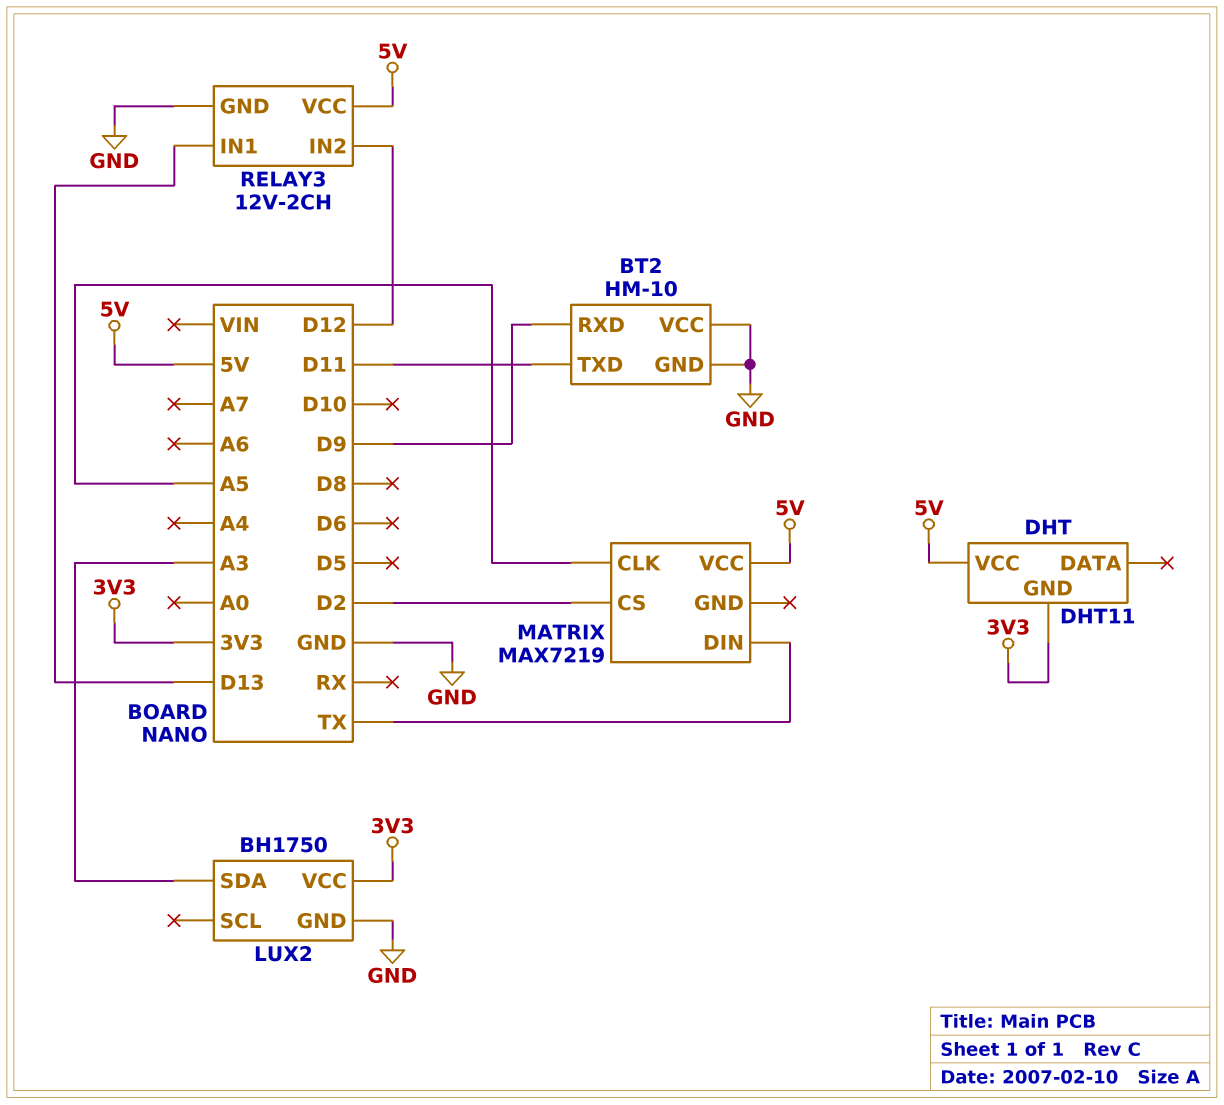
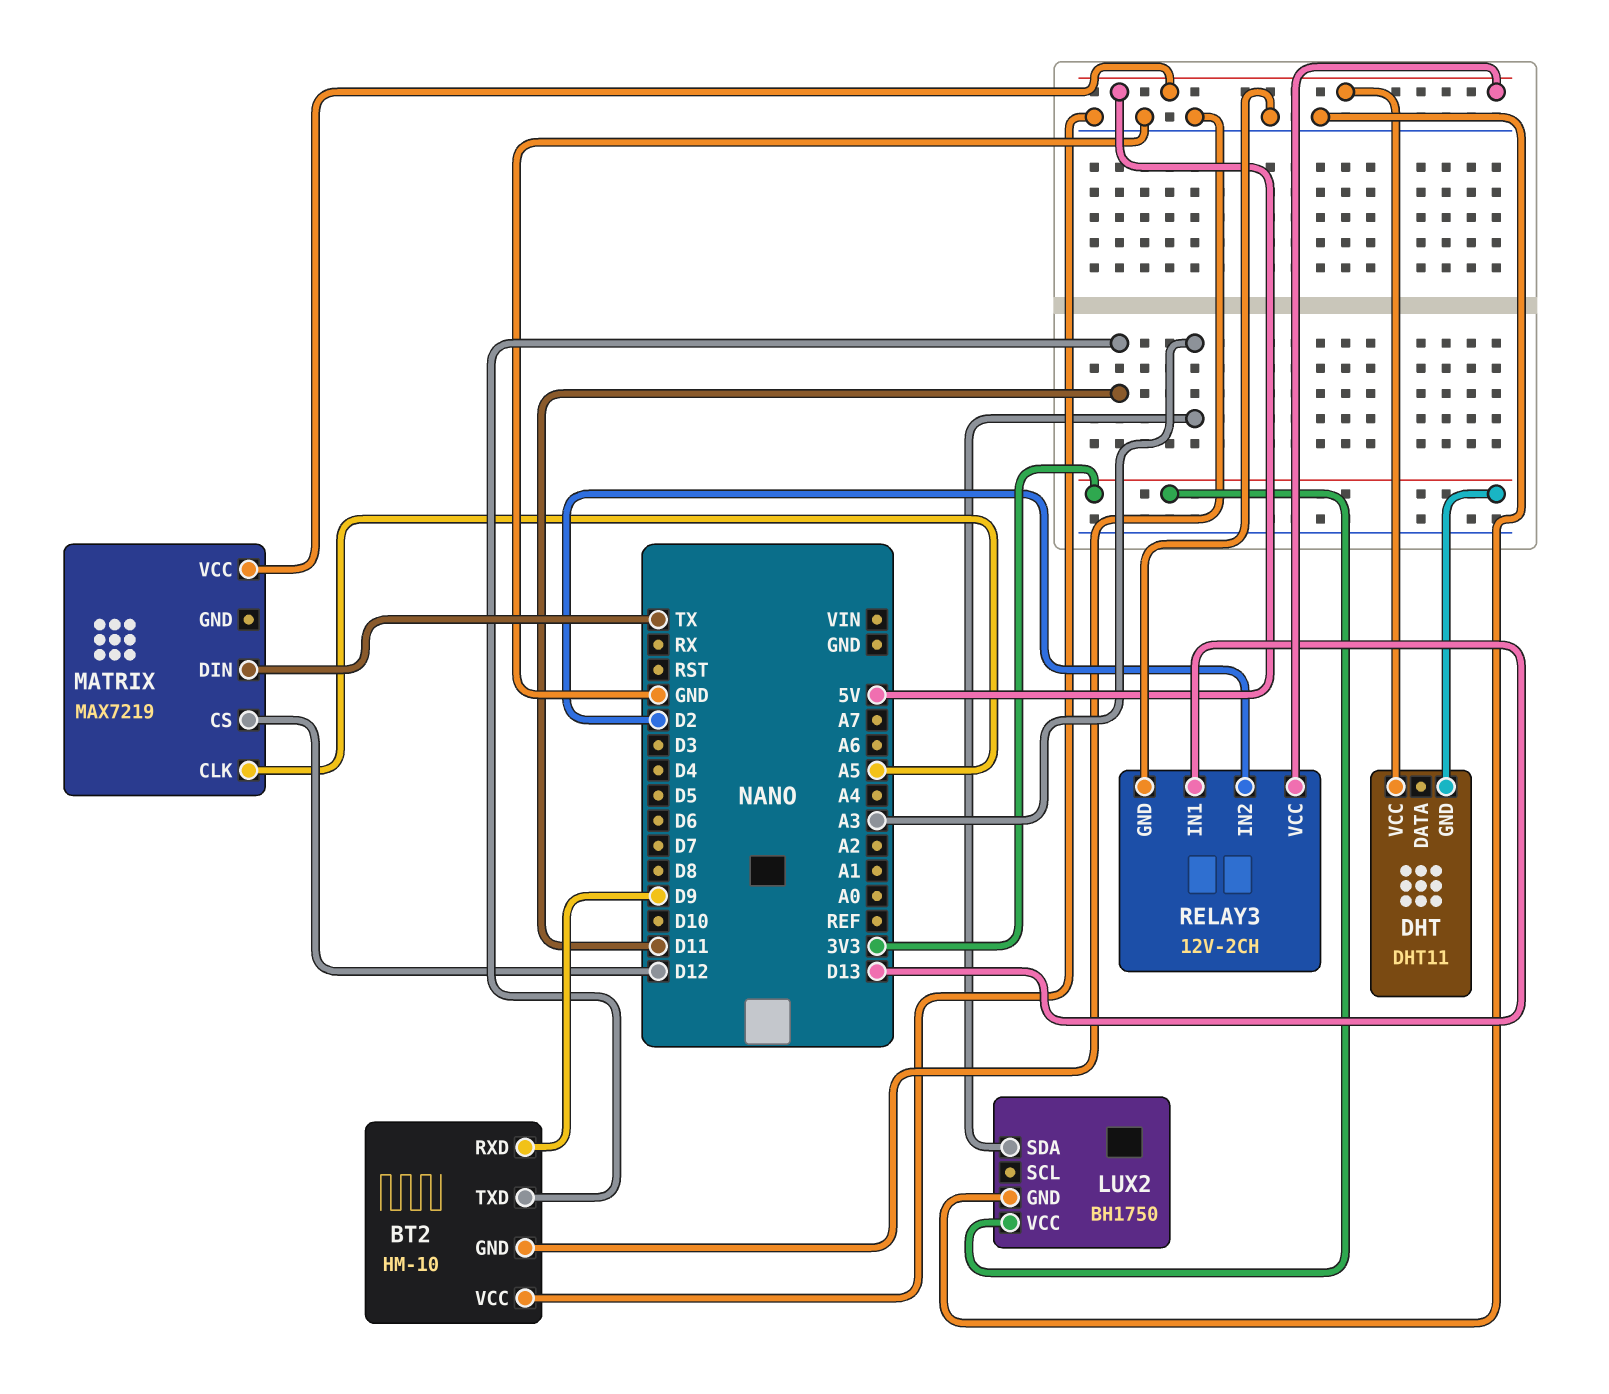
MATRIX pin CS: D2 -> D12
RELAY3 pin IN2: D12 -> D2

